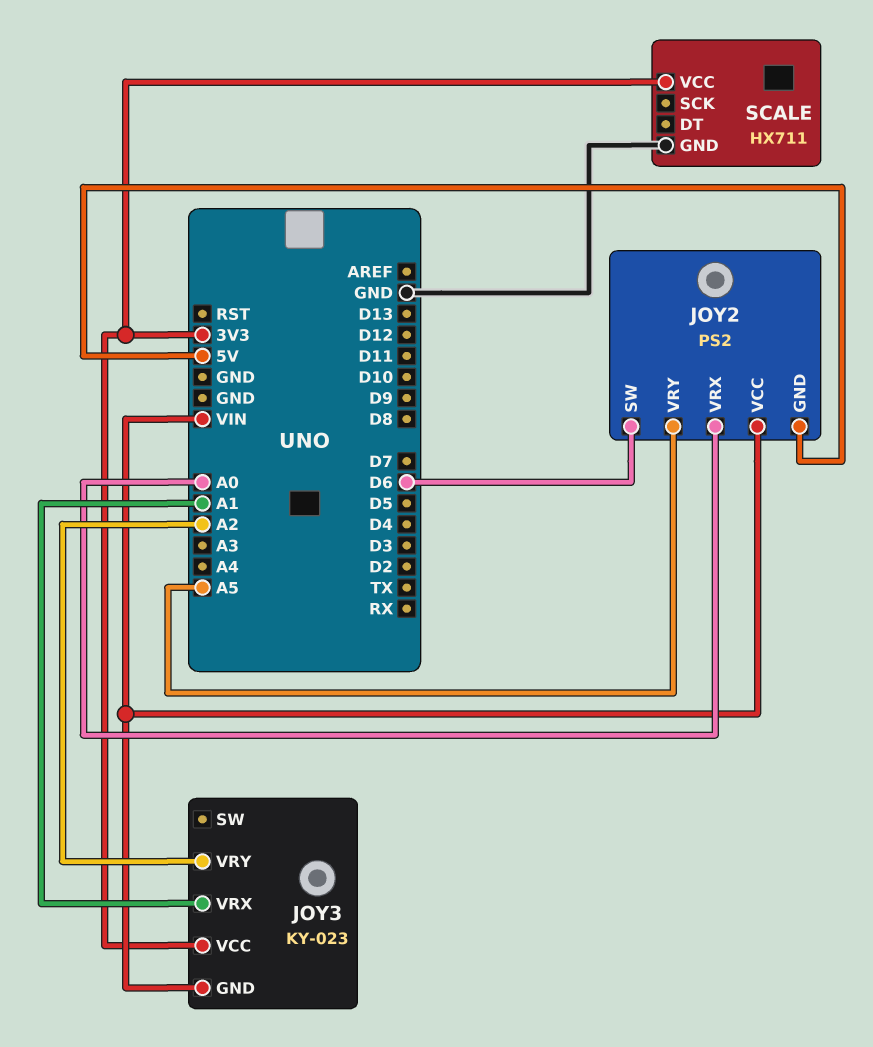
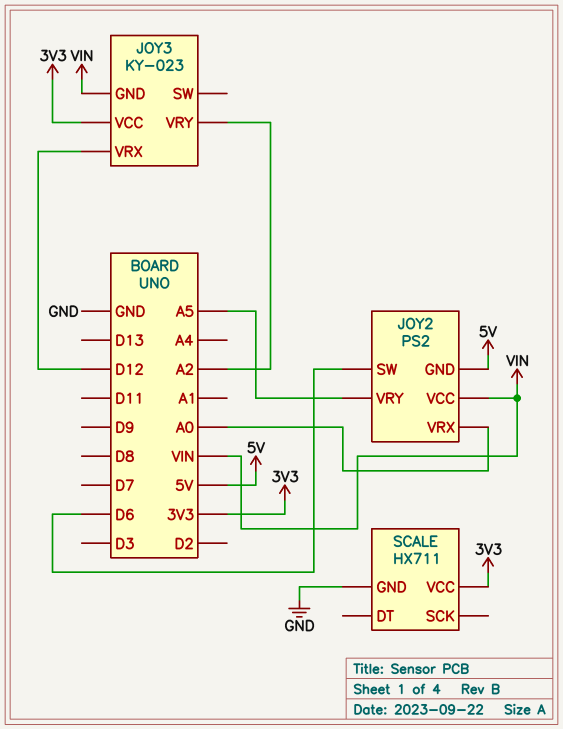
JOY3 pin VRX: A1 -> D12

